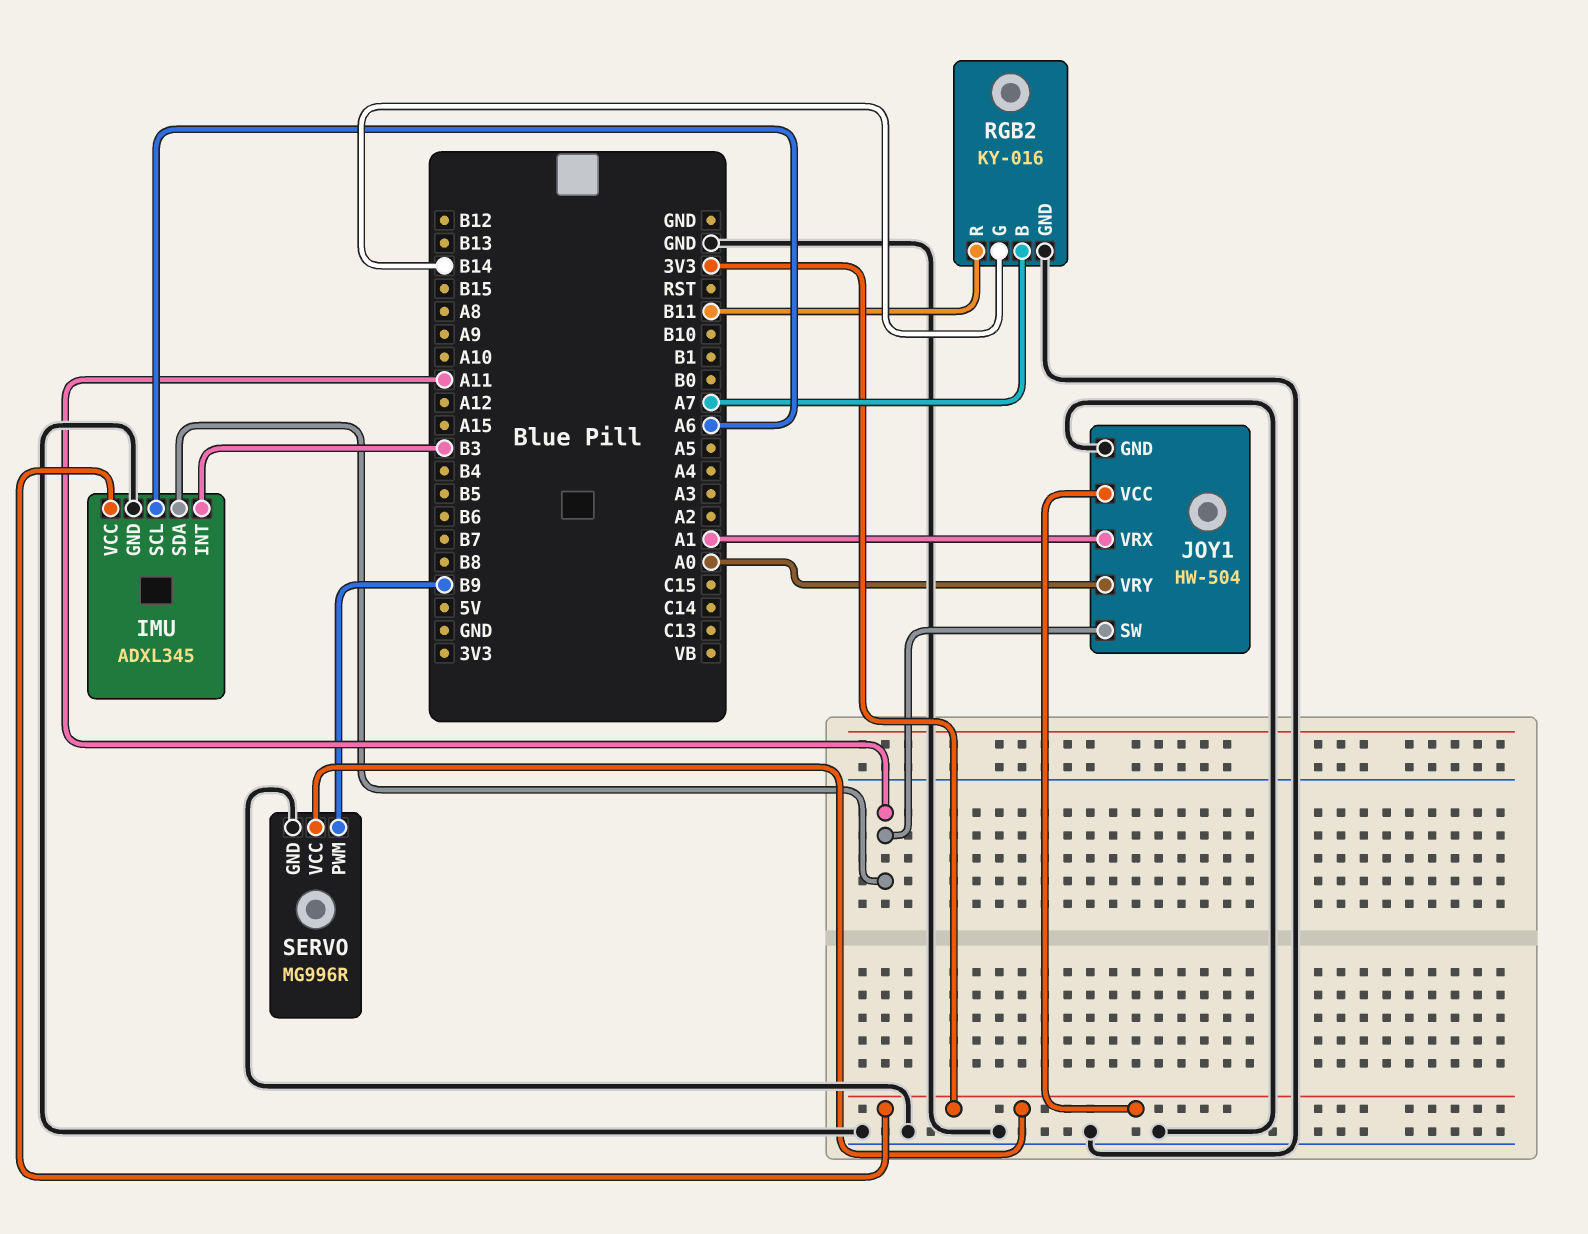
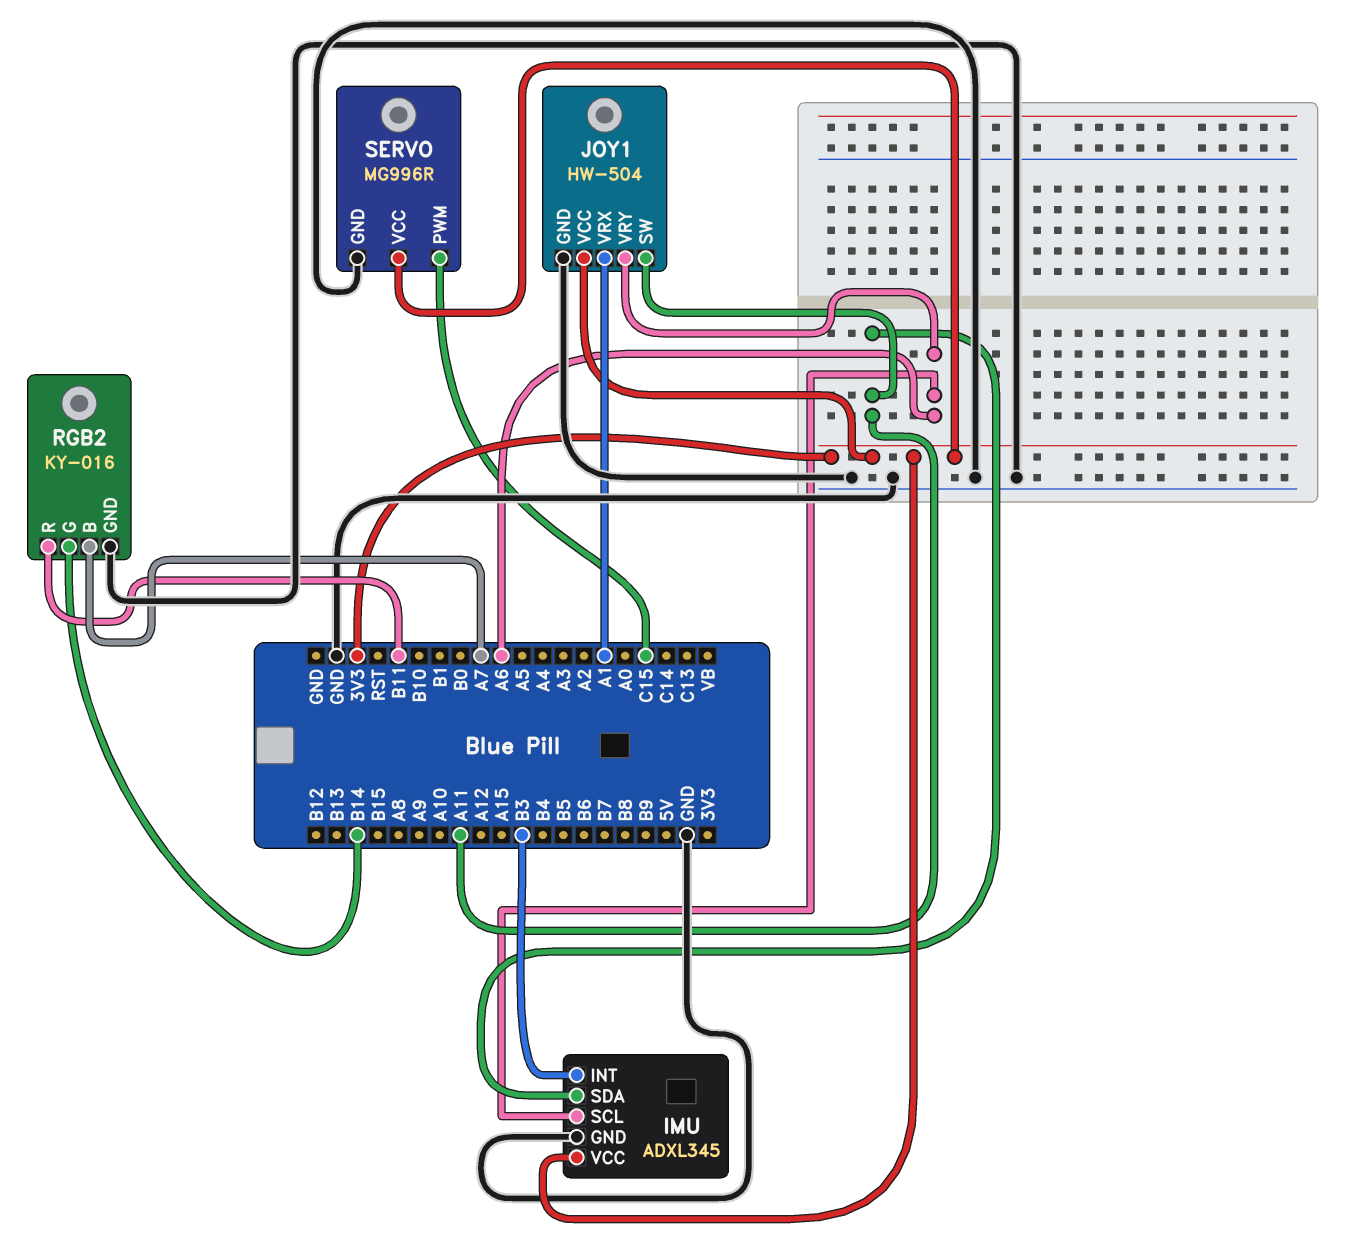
JOY1 pin VRY: A0 -> A6
SERVO pin PWM: B9 -> C15

